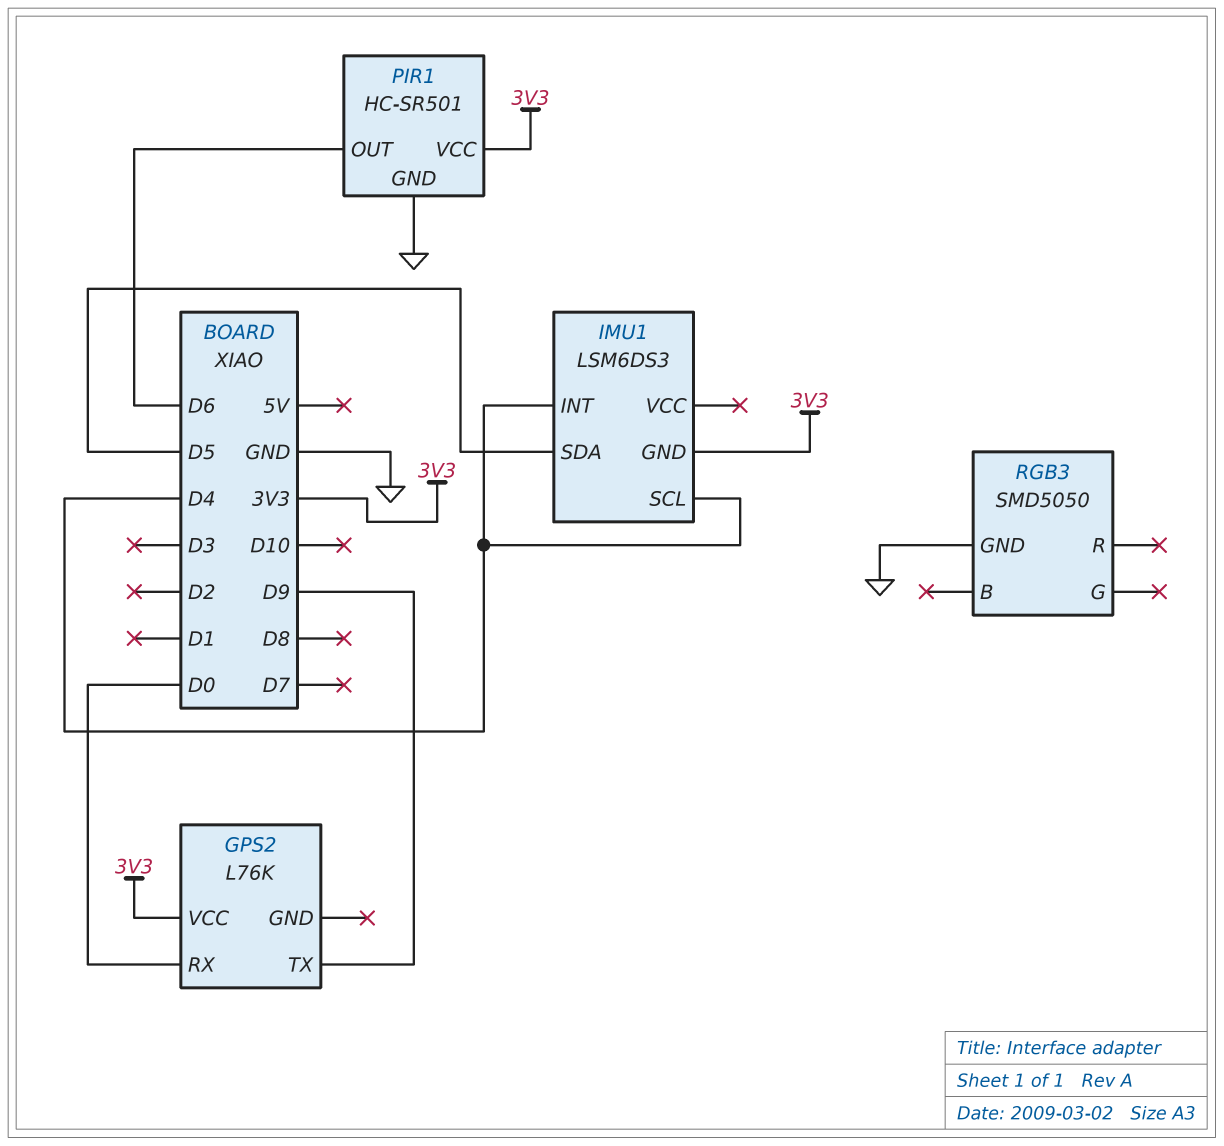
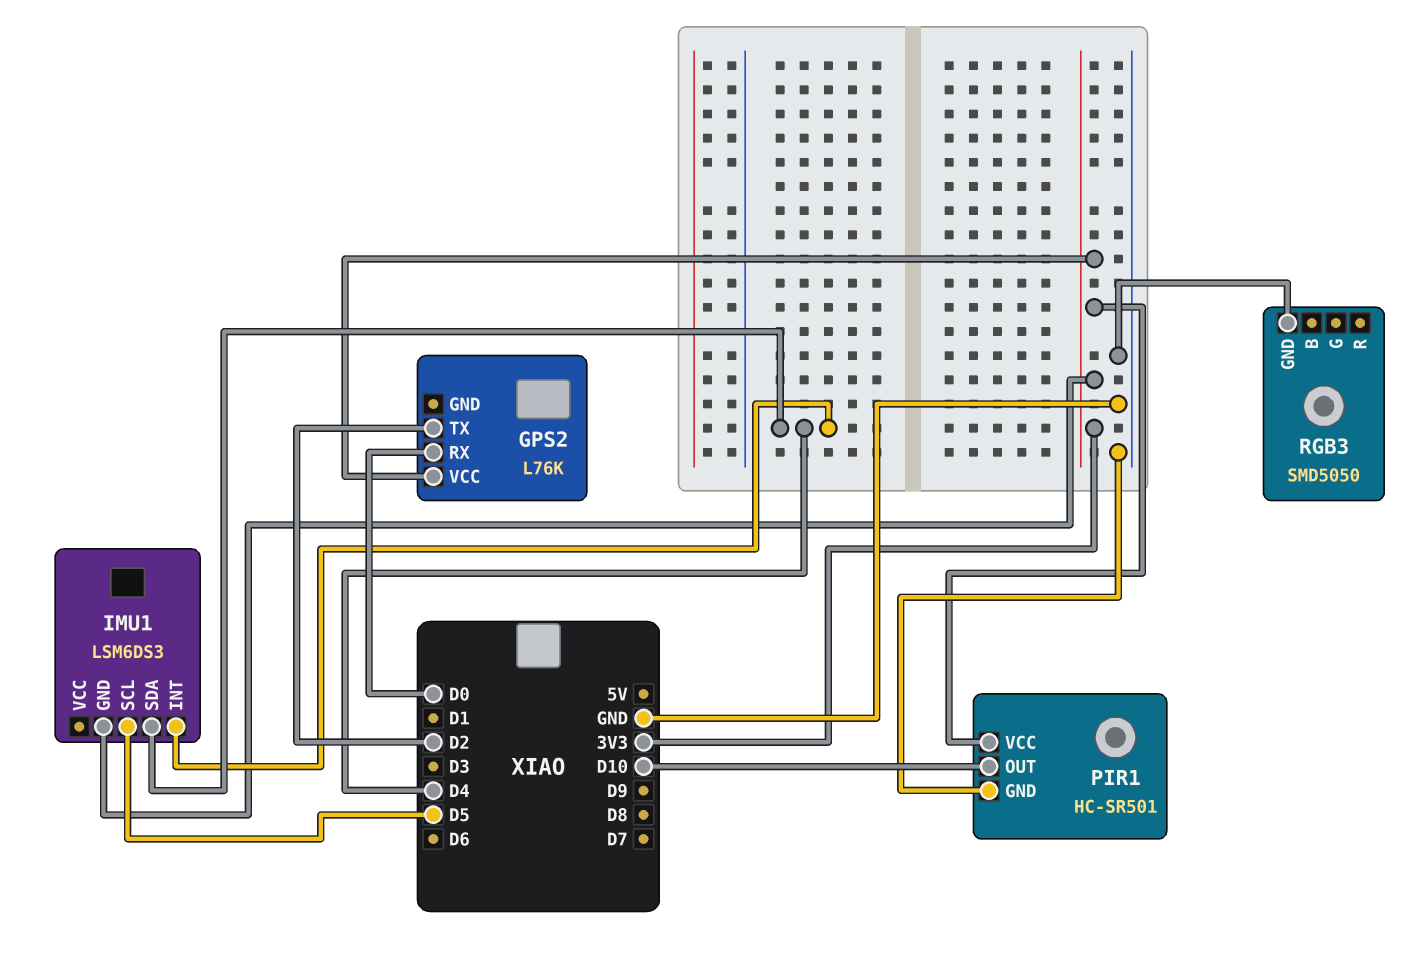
GPS2 pin TX: D9 -> D2
IMU1 pin SCL: D4 -> D5
IMU1 pin SDA: D5 -> D4
PIR1 pin OUT: D6 -> D10

